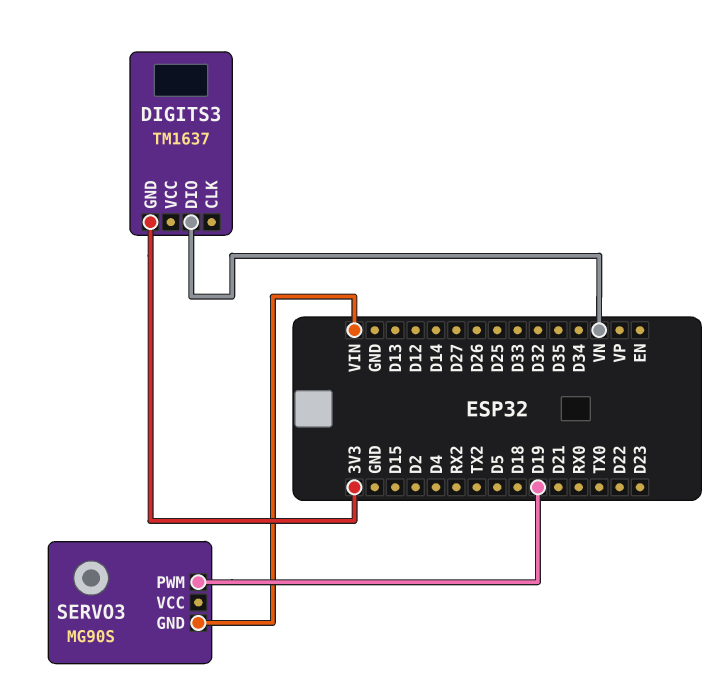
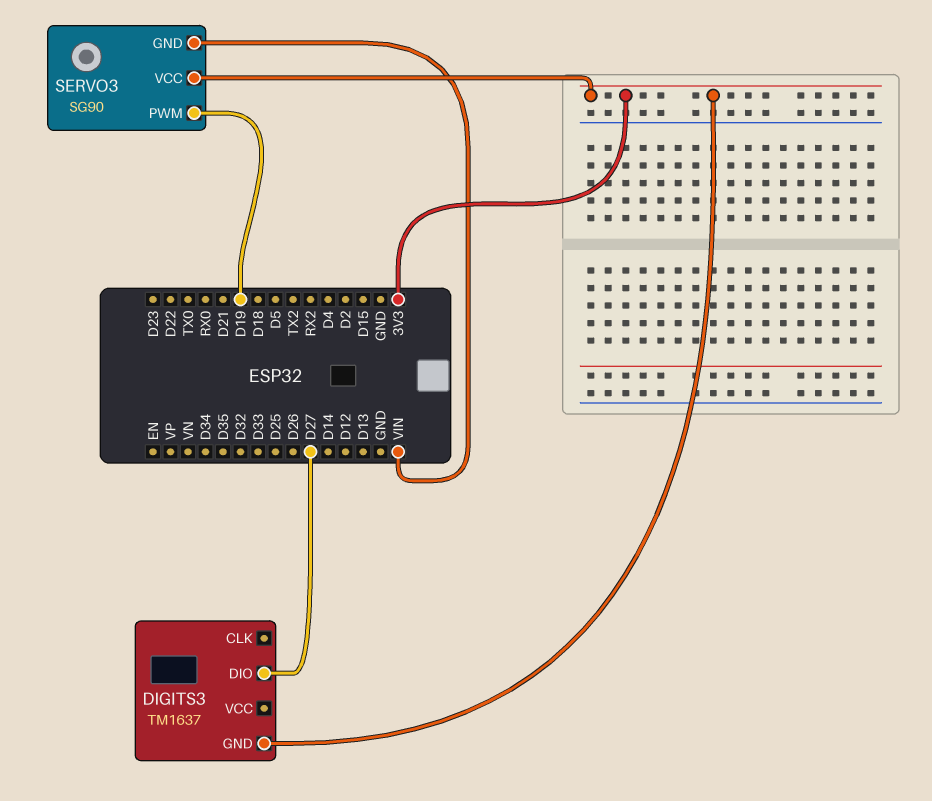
DIGITS3 pin DIO: VN -> D27
SERVO3: MG90S -> SG90
SERVO3 pin VCC: none -> 3V3

